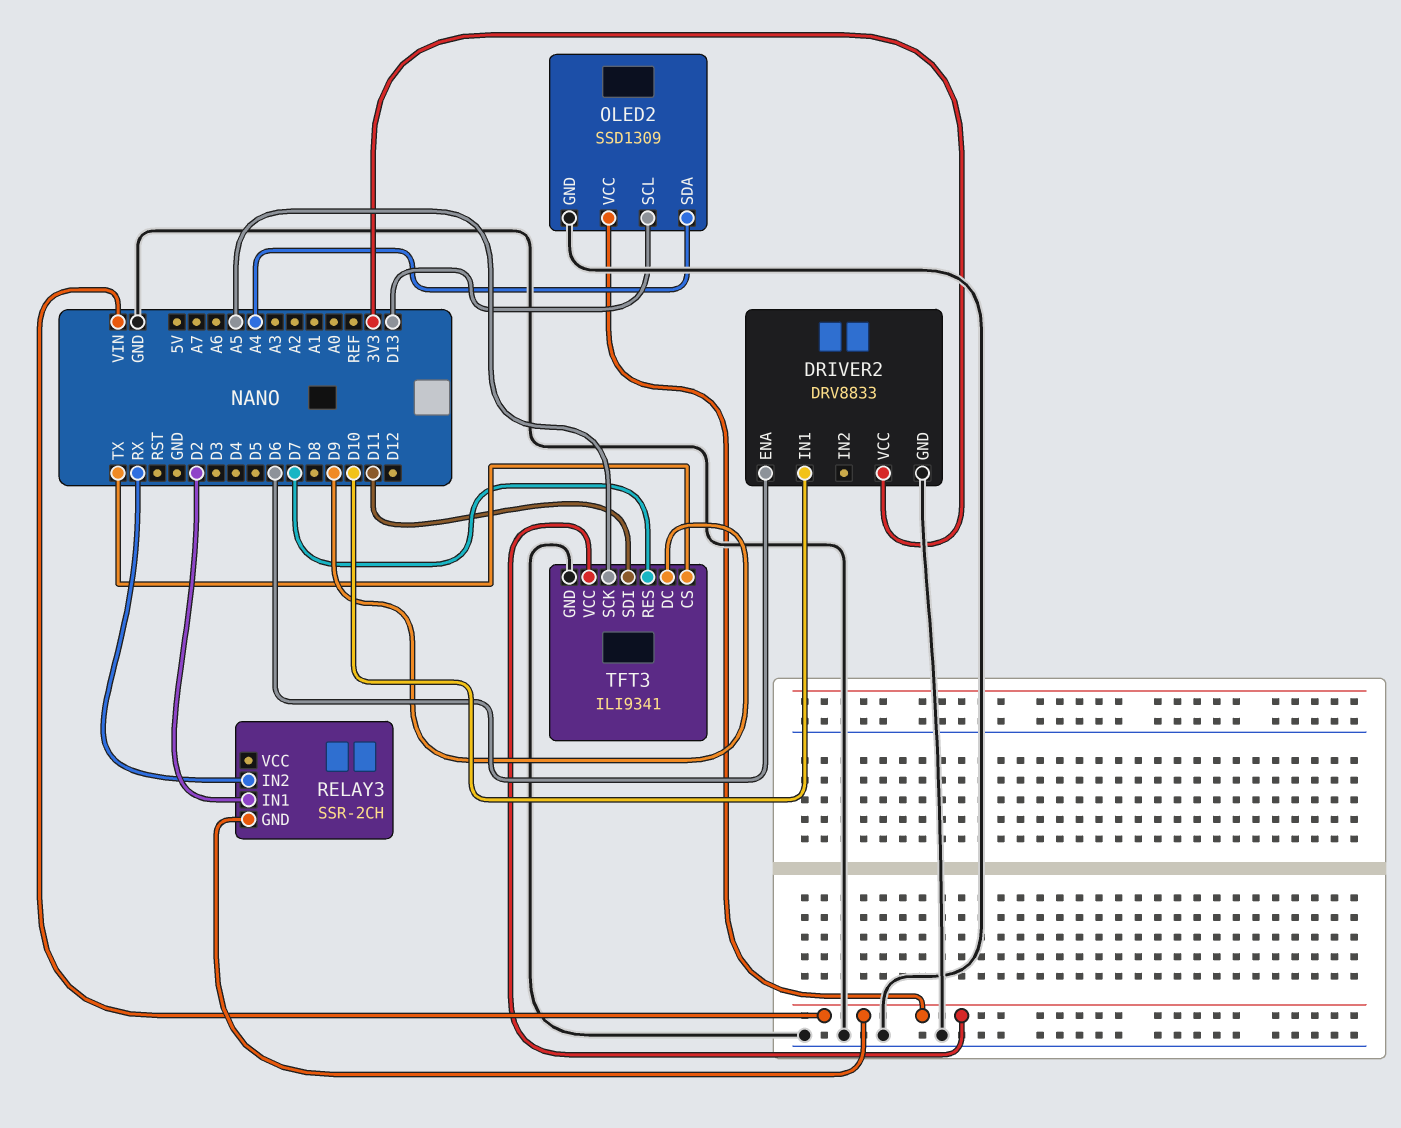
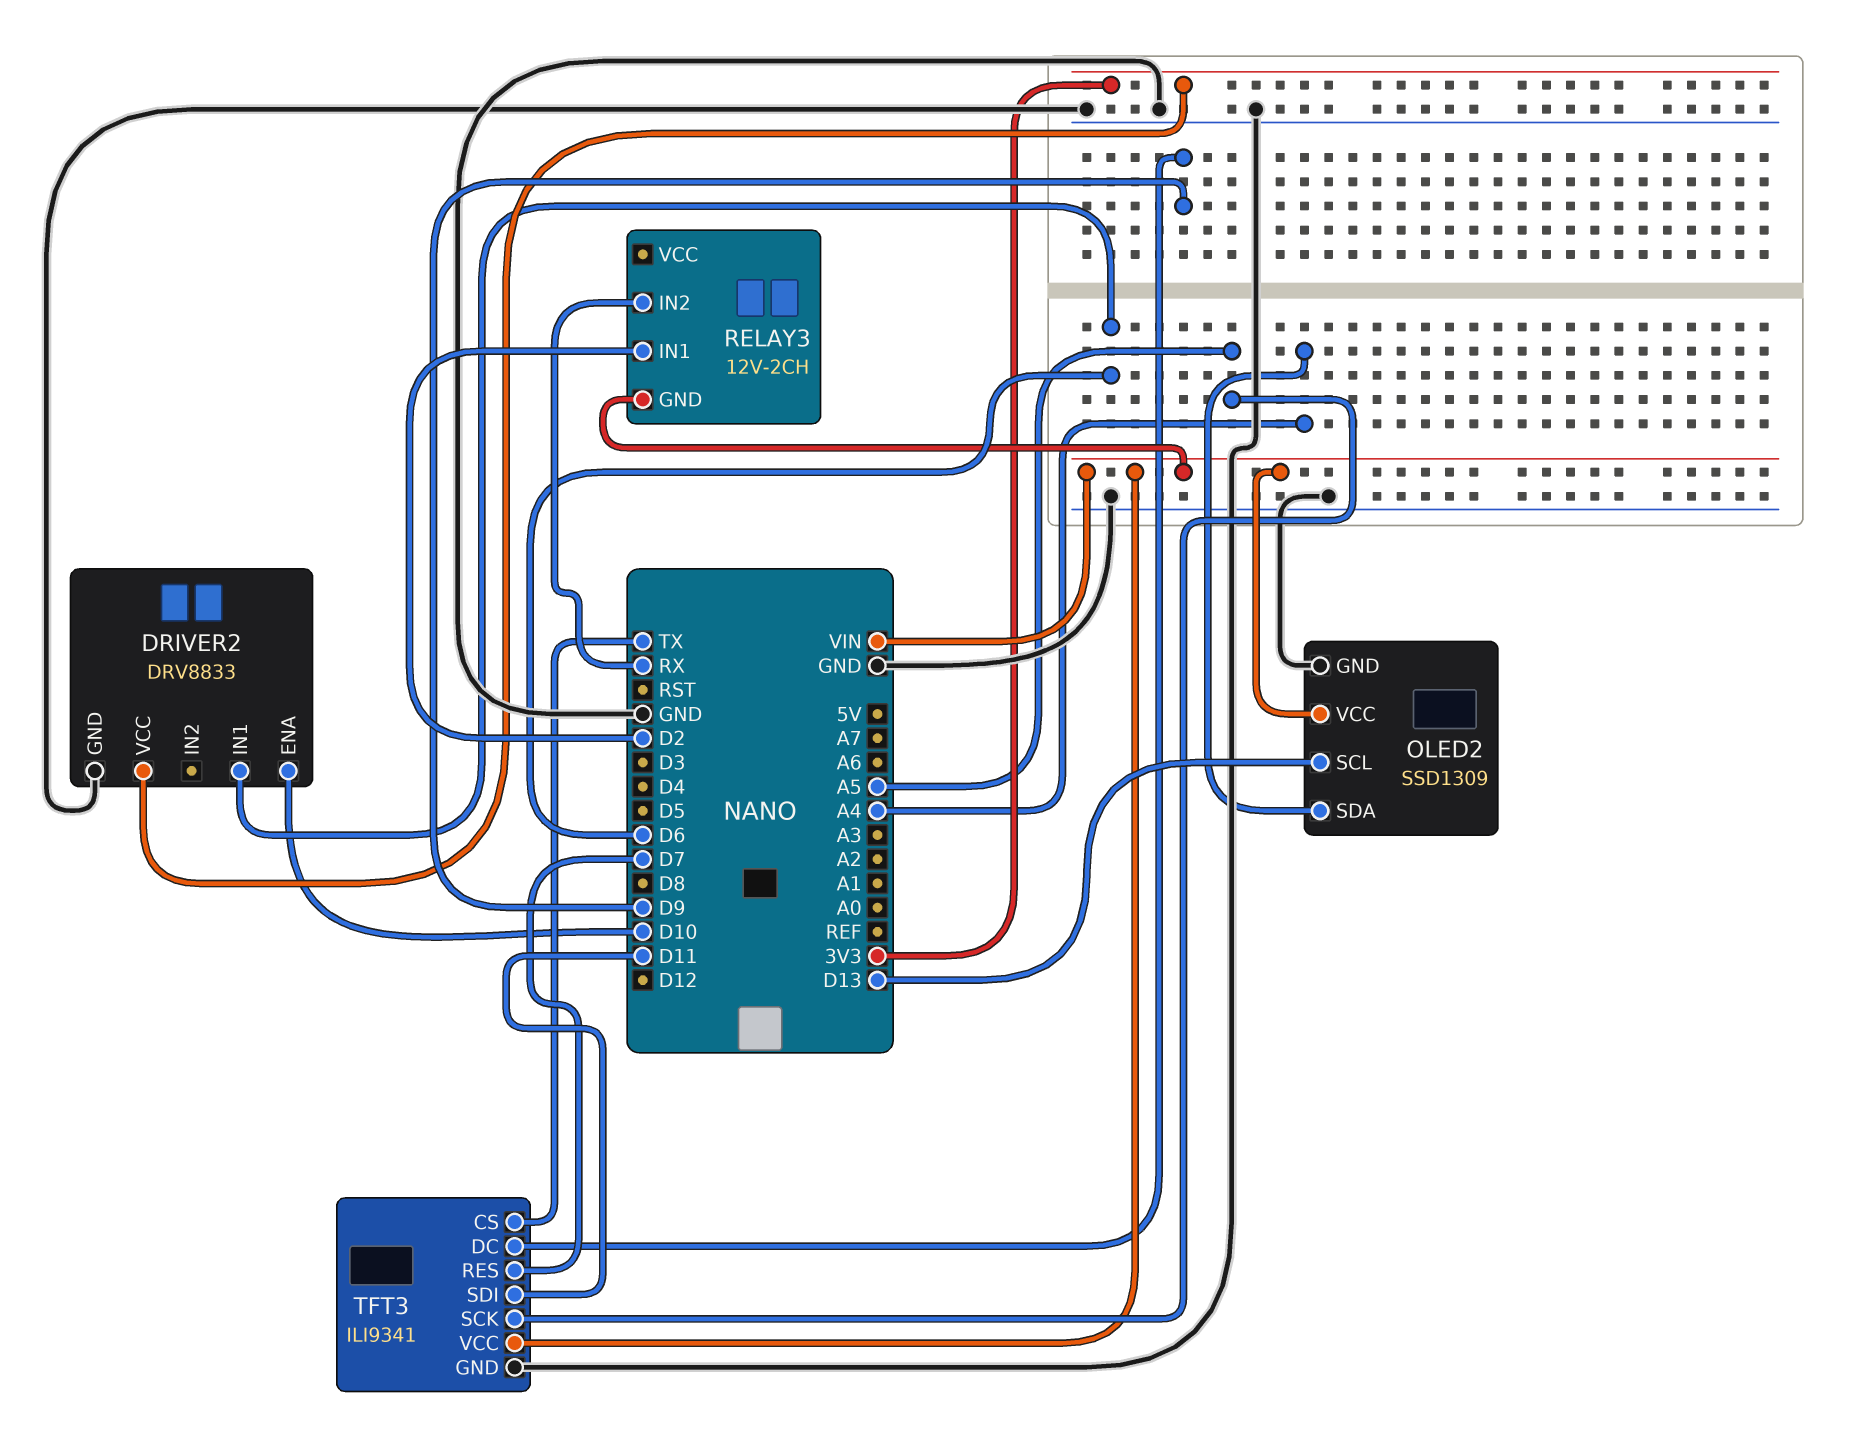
DRIVER2 pin ENA: D6 -> D10
DRIVER2 pin IN1: D10 -> D6
RELAY3: SSR-2CH -> 12V-2CH

